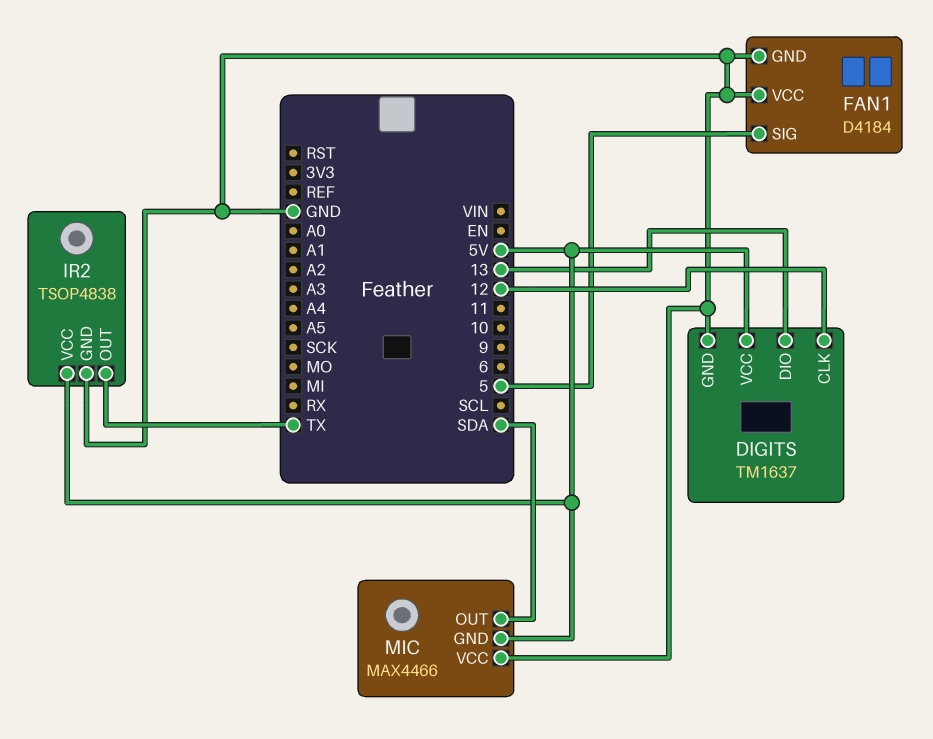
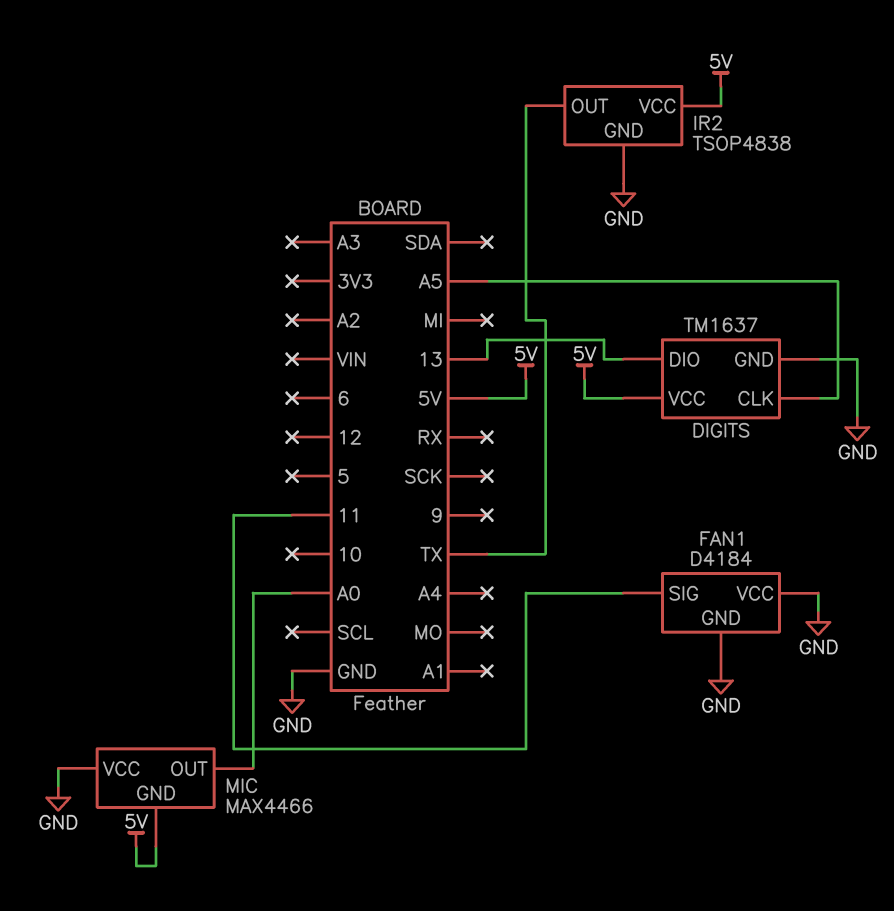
DIGITS pin CLK: 12 -> A5
FAN1 pin SIG: 5 -> 11
MIC pin OUT: SDA -> A0

